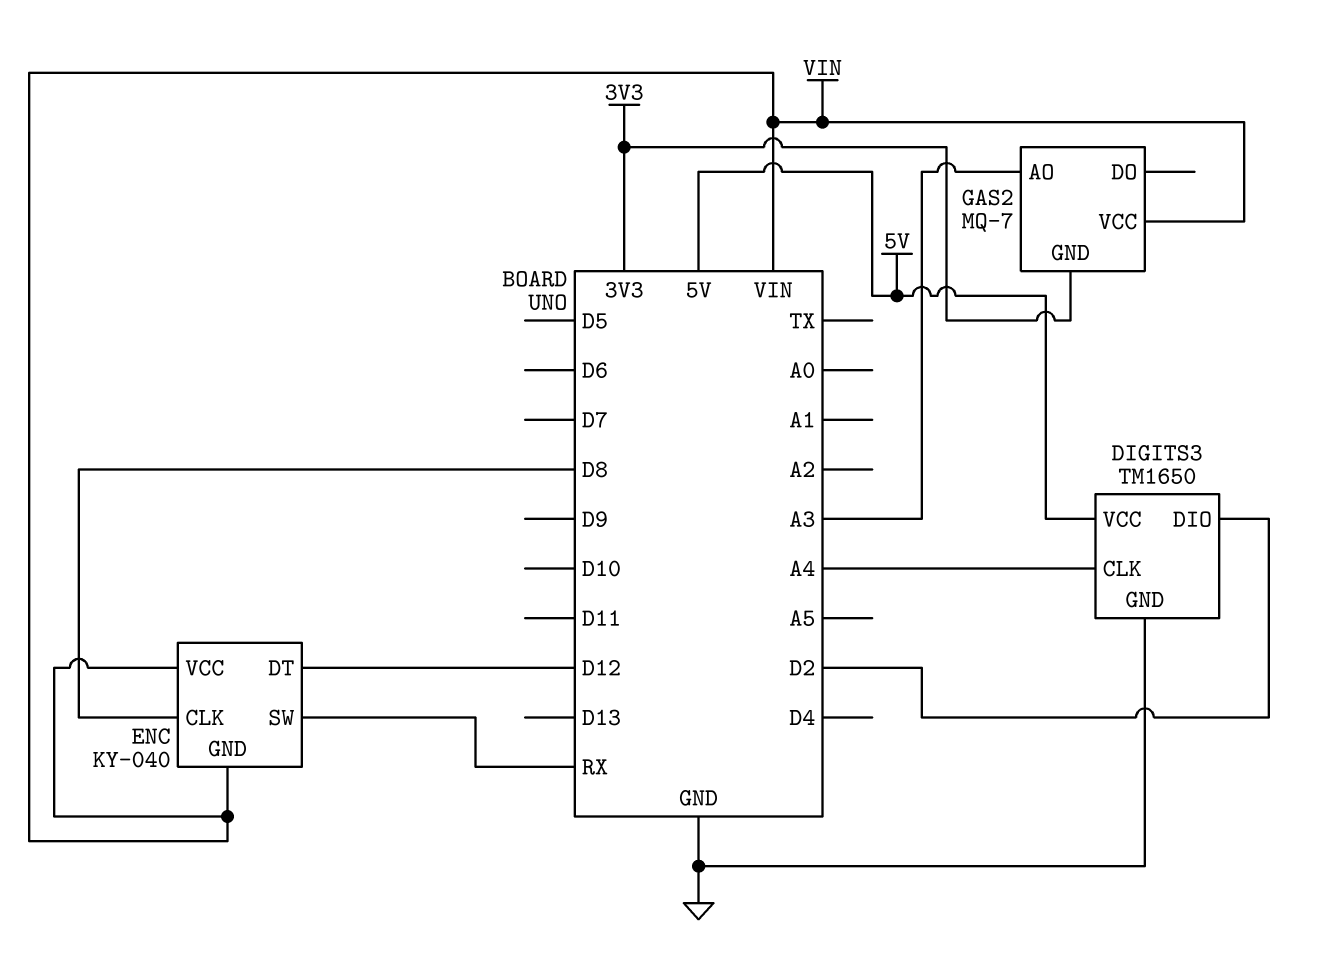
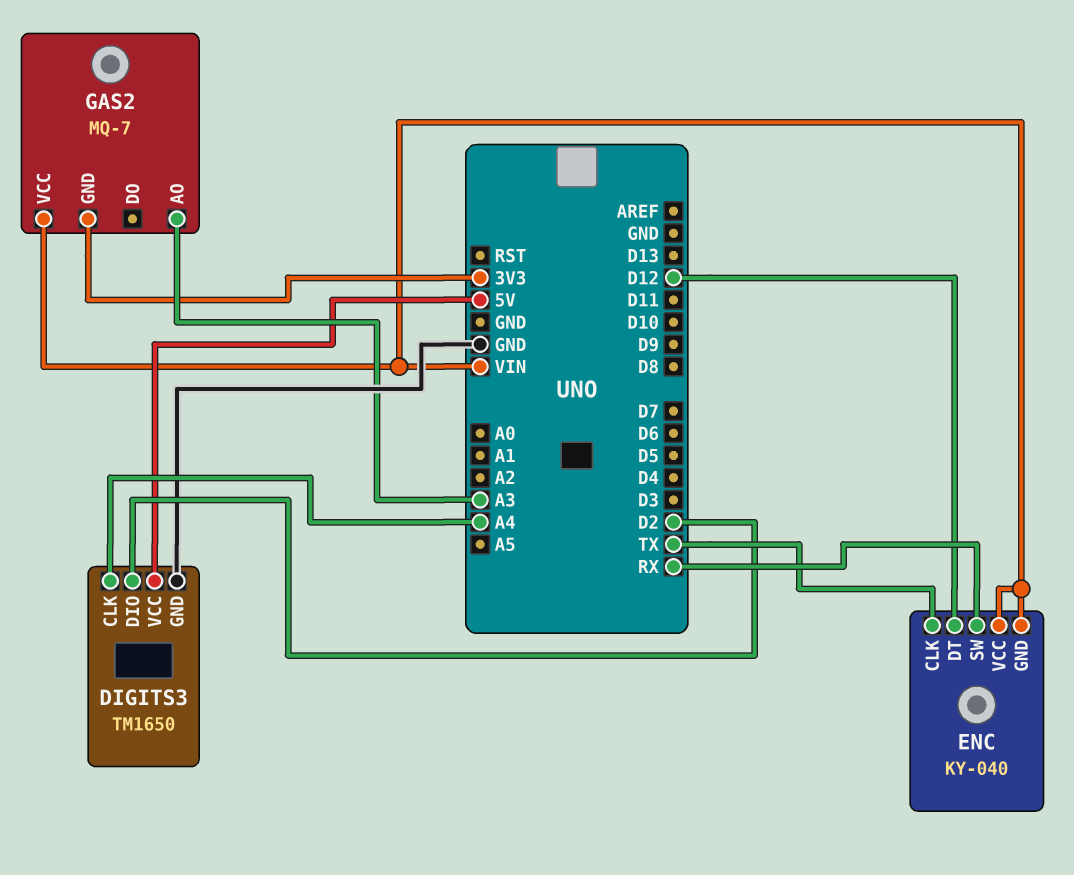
ENC pin CLK: D8 -> TX

